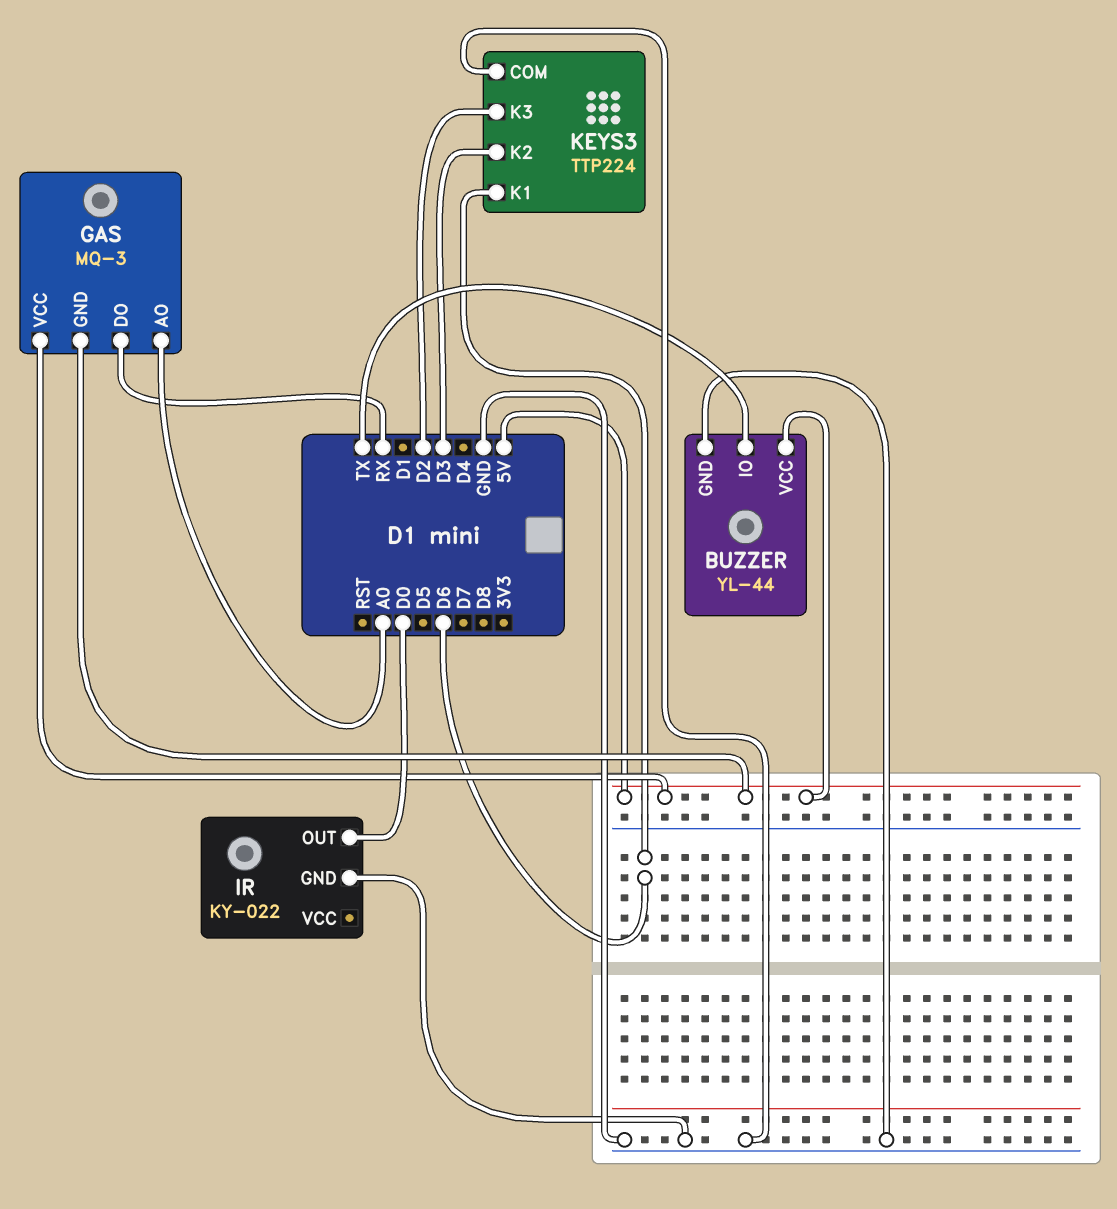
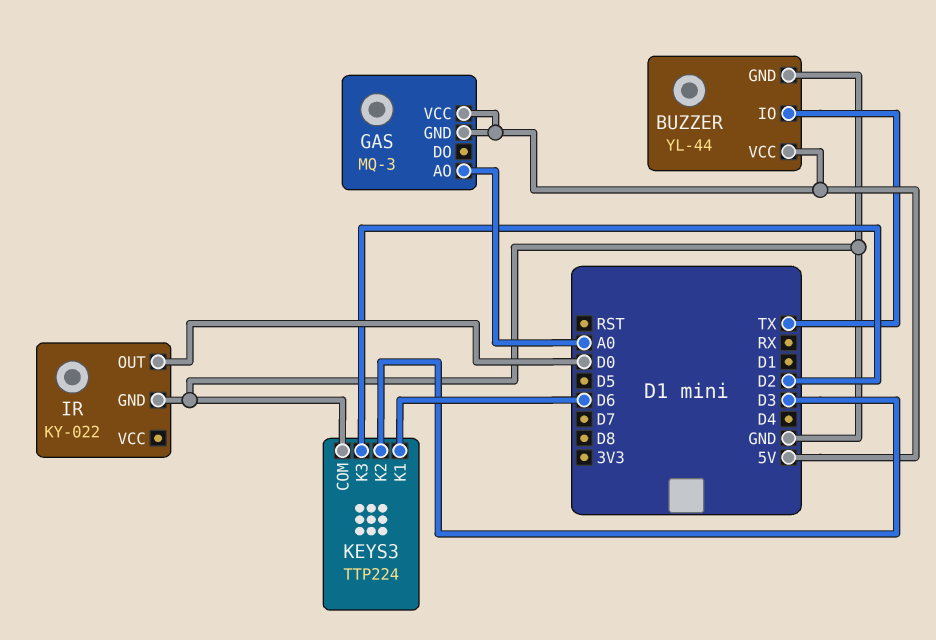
GAS pin DO: RX -> none

